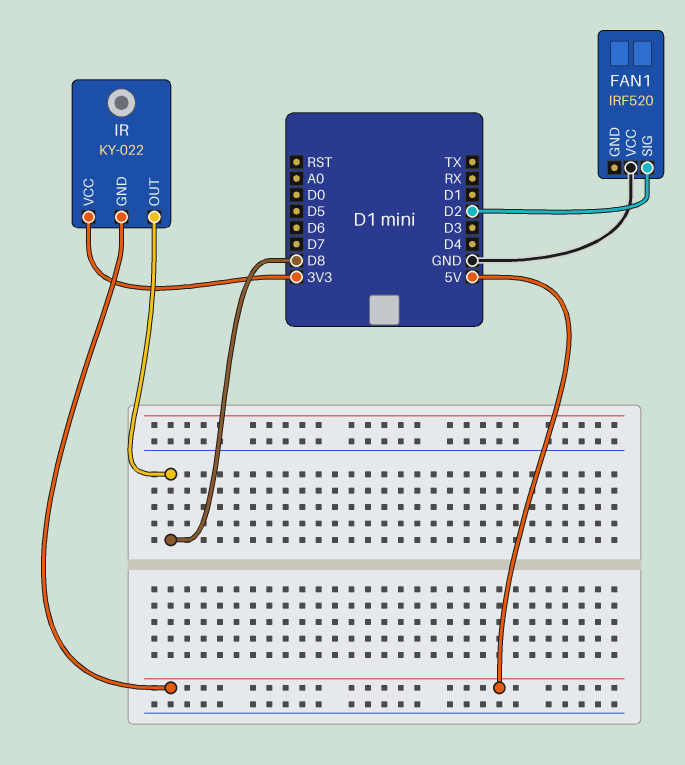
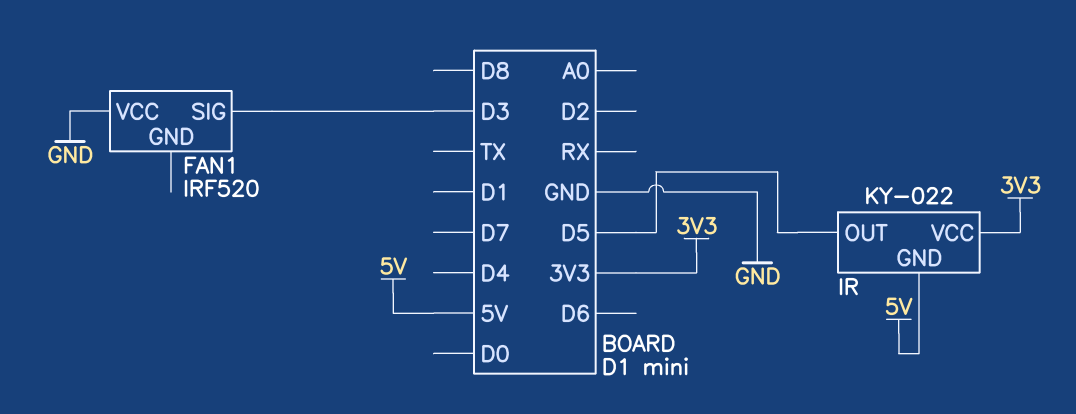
FAN1 pin SIG: D2 -> D3
IR pin OUT: D8 -> D5

